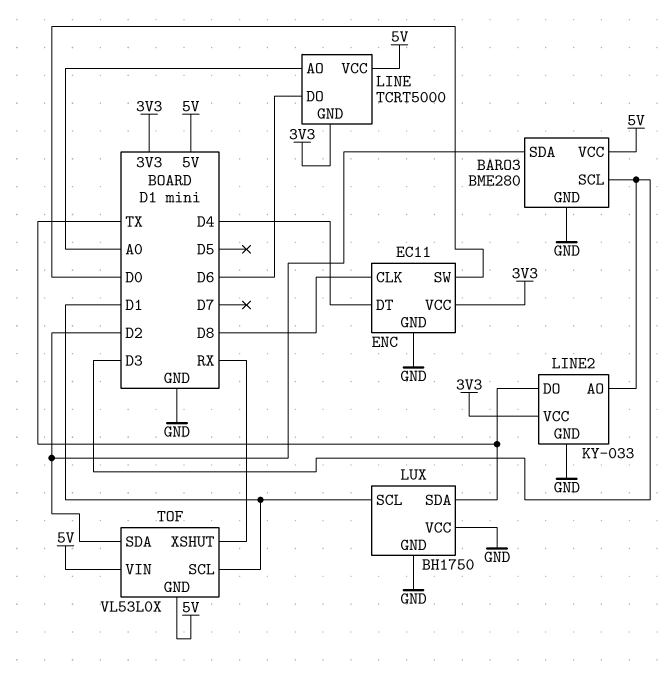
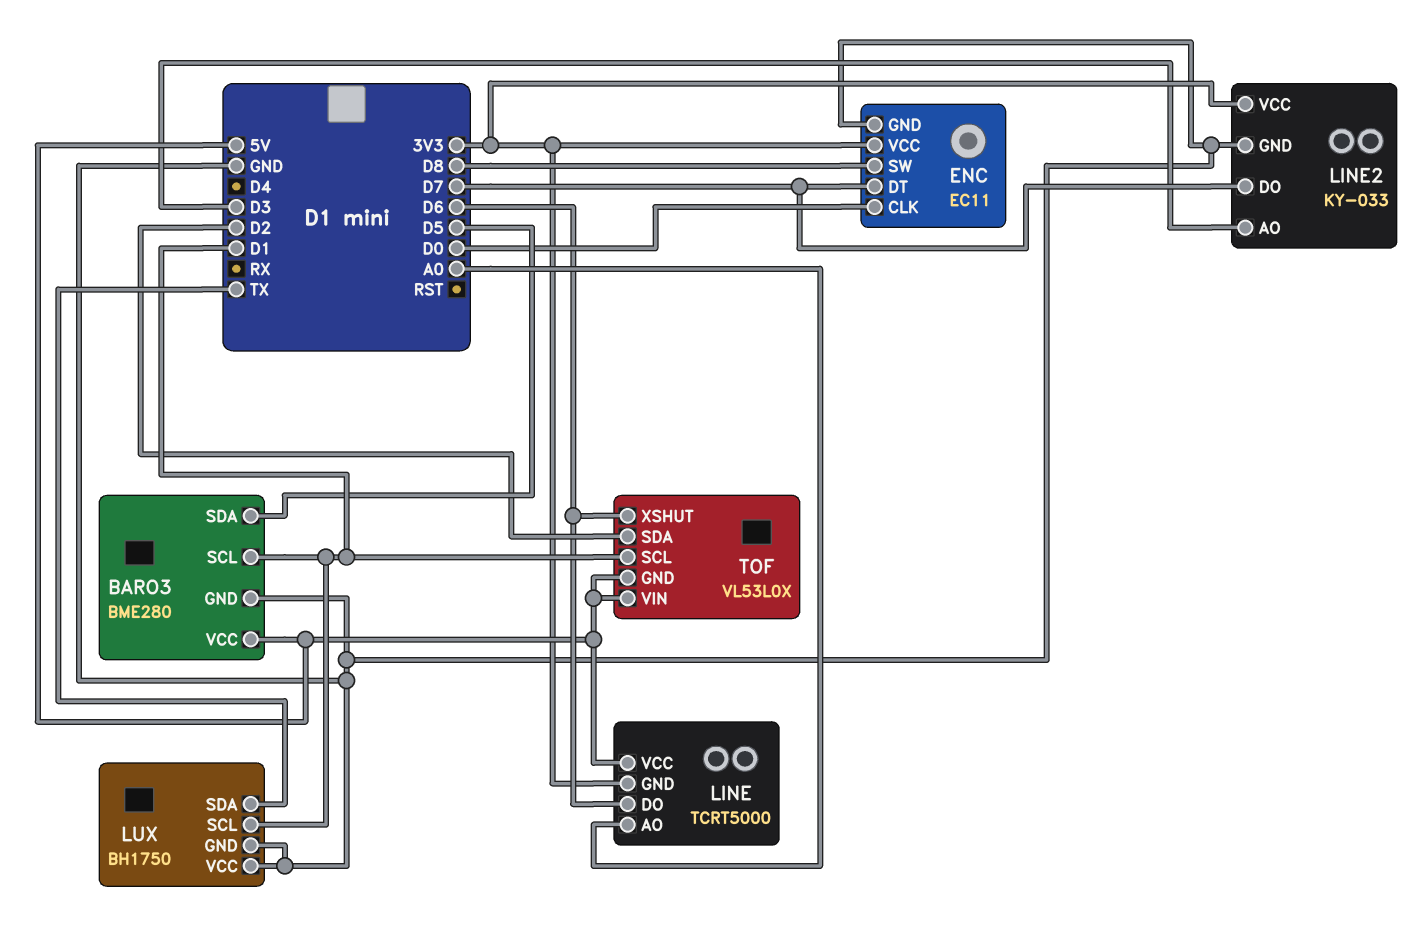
BARO3 pin SCL: D3 -> D1
BARO3 pin SDA: D2 -> D5
ENC pin CLK: D8 -> D0
ENC pin DT: D4 -> D7
ENC pin SW: D0 -> D8
LINE2 pin DO: TX -> D7
TOF pin XSHUT: RX -> D6

